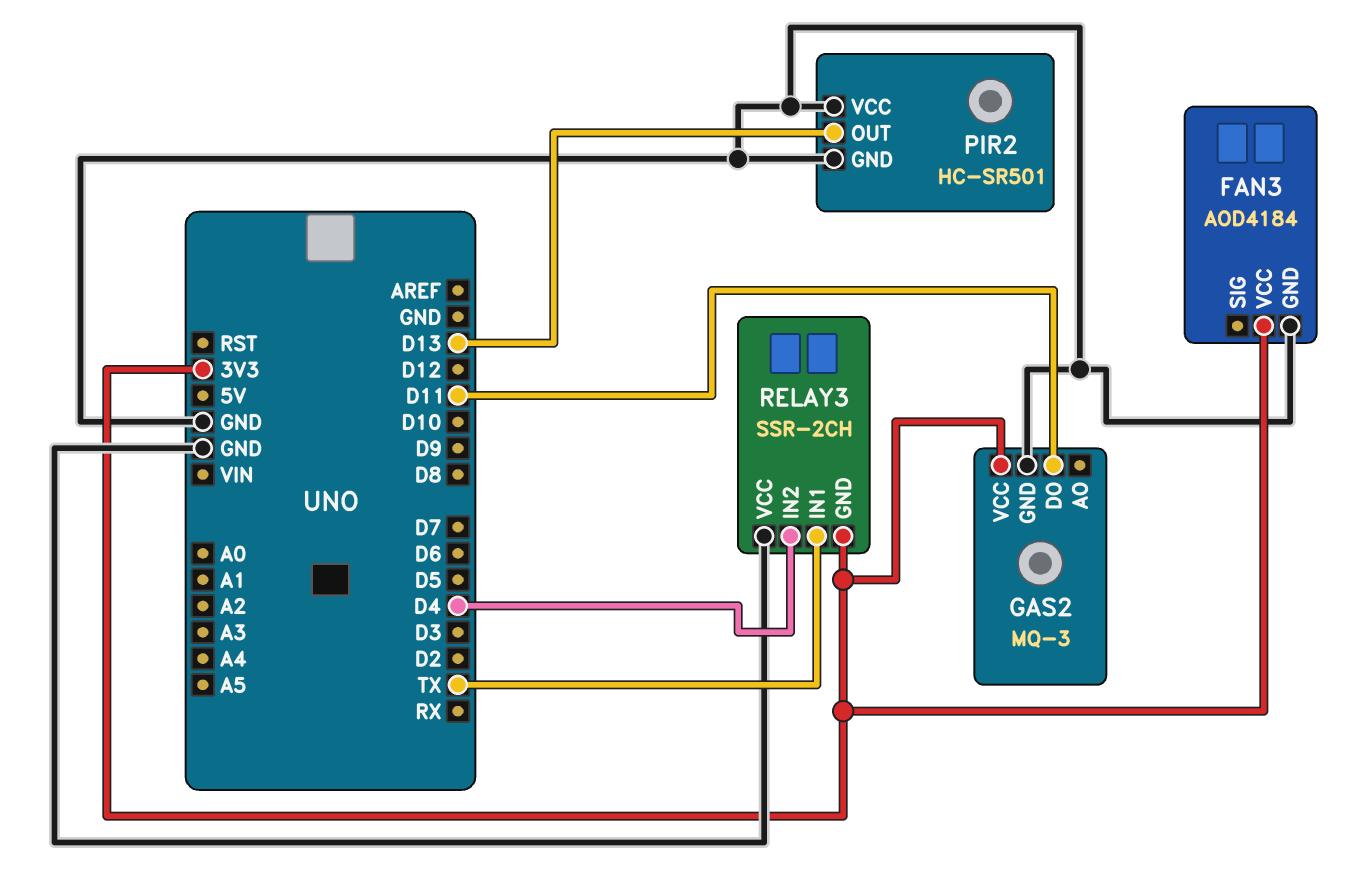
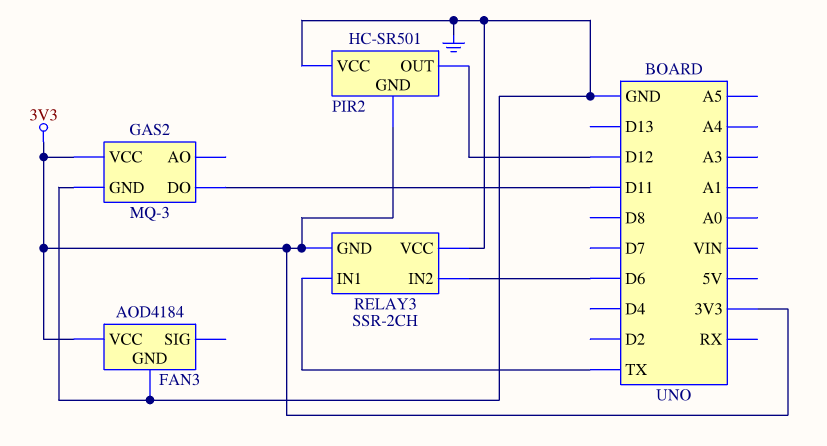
PIR2 pin GND: GND -> 3V3
PIR2 pin OUT: D13 -> D12
RELAY3 pin IN2: D4 -> D6

